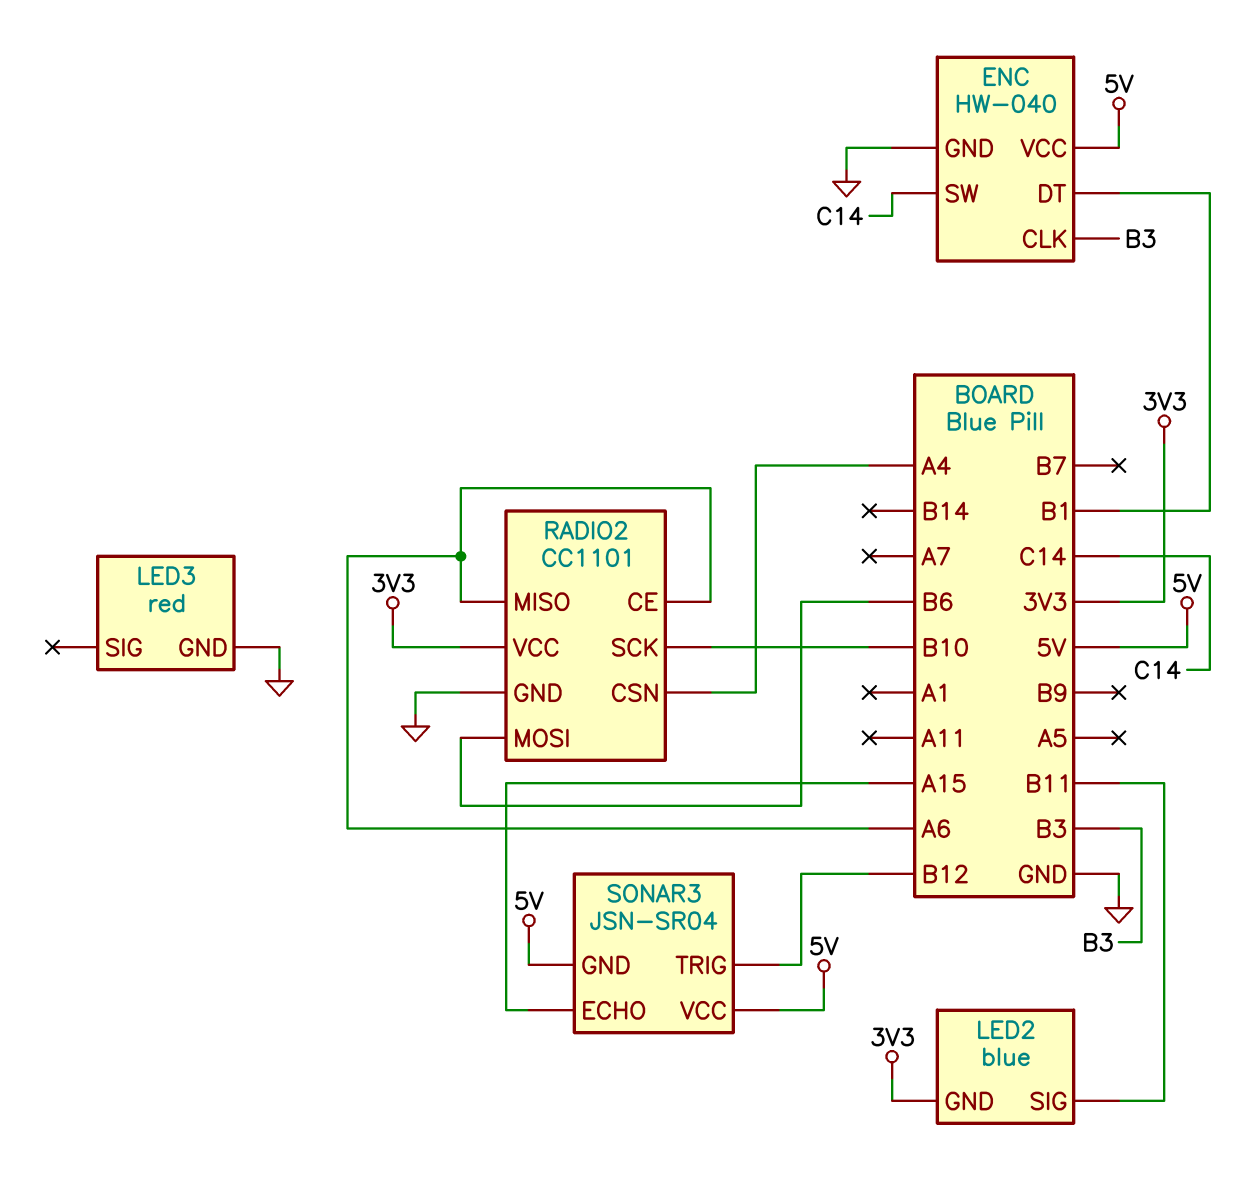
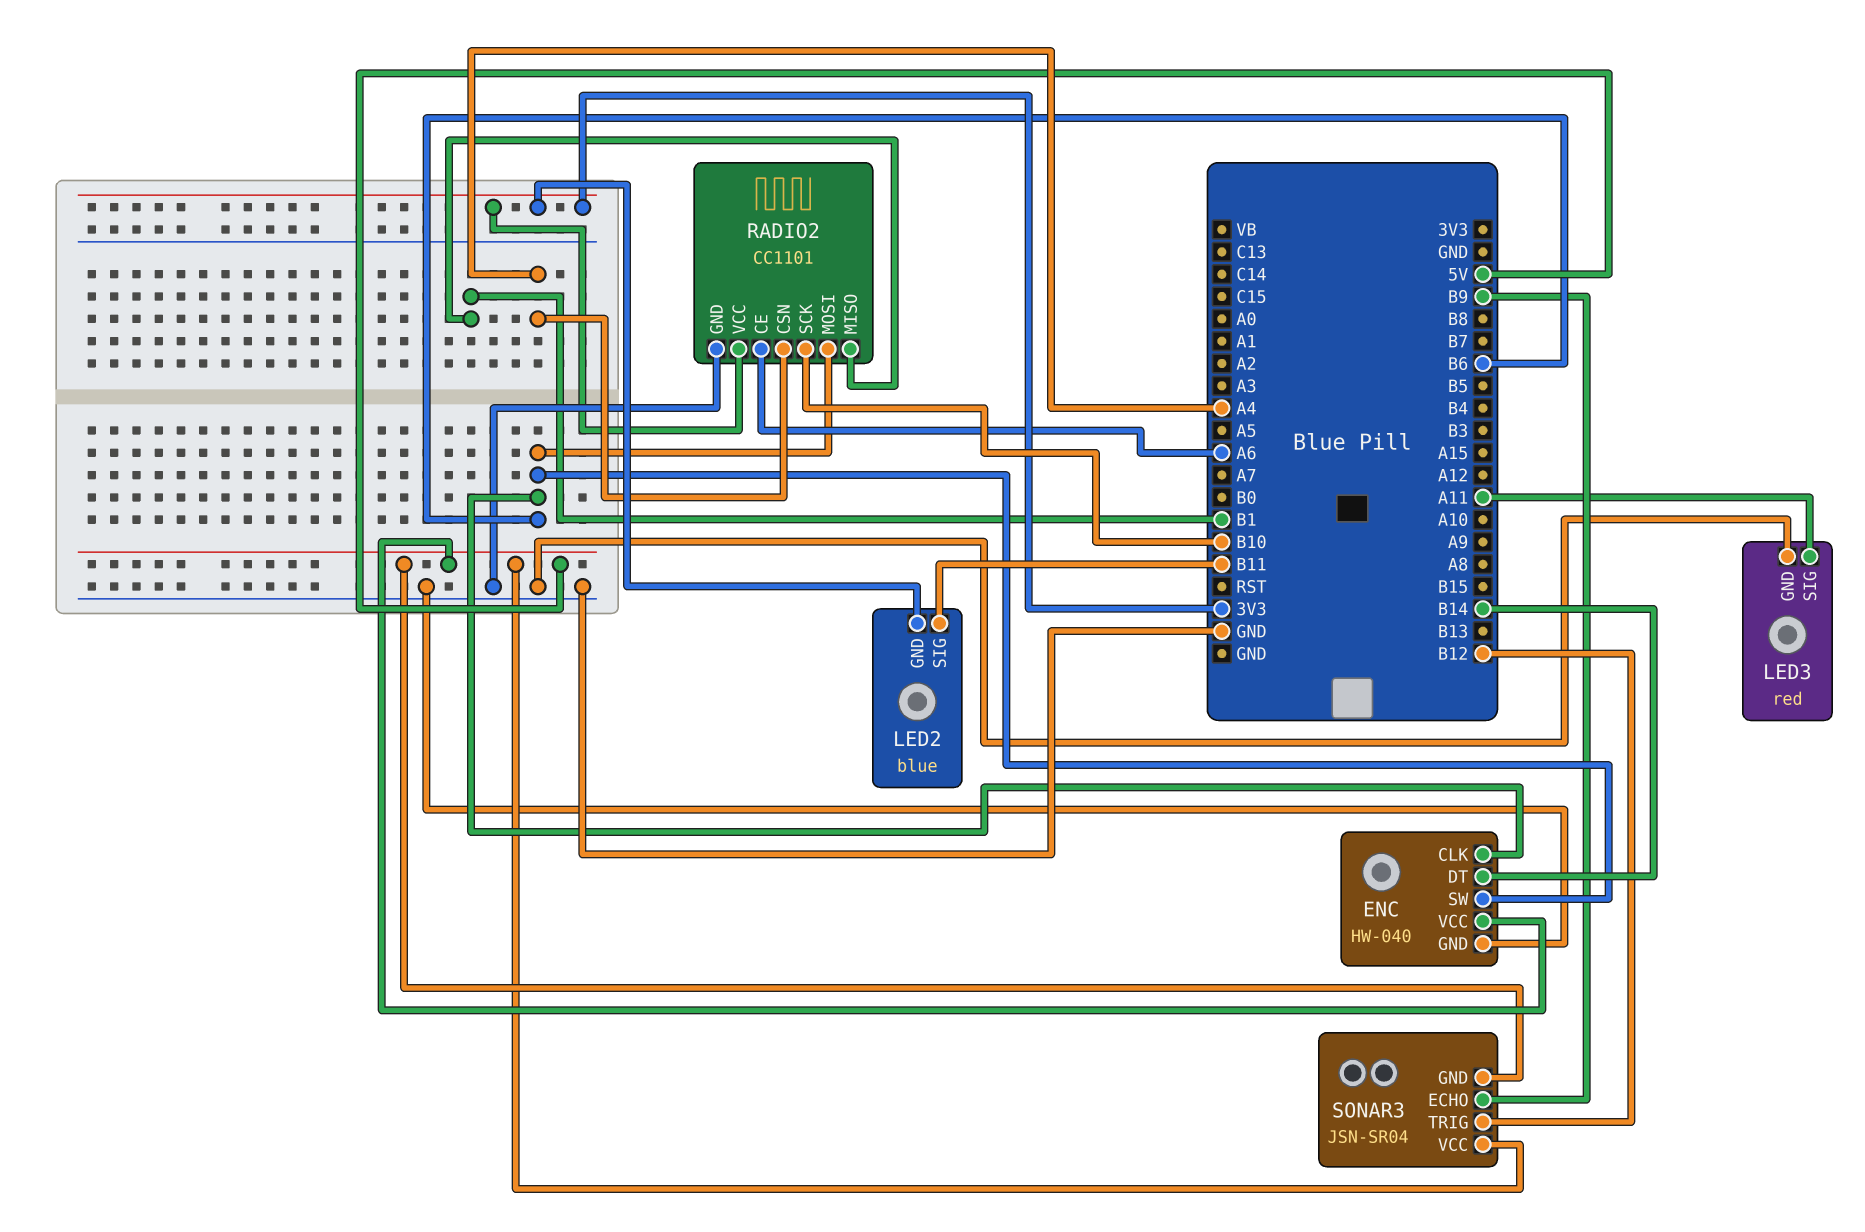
ENC pin CLK: B3 -> B6
ENC pin DT: B1 -> B14
ENC pin SW: C14 -> B6
LED3 pin SIG: none -> A11
RADIO2 pin MISO: A6 -> B1
SONAR3 pin ECHO: A15 -> B9

